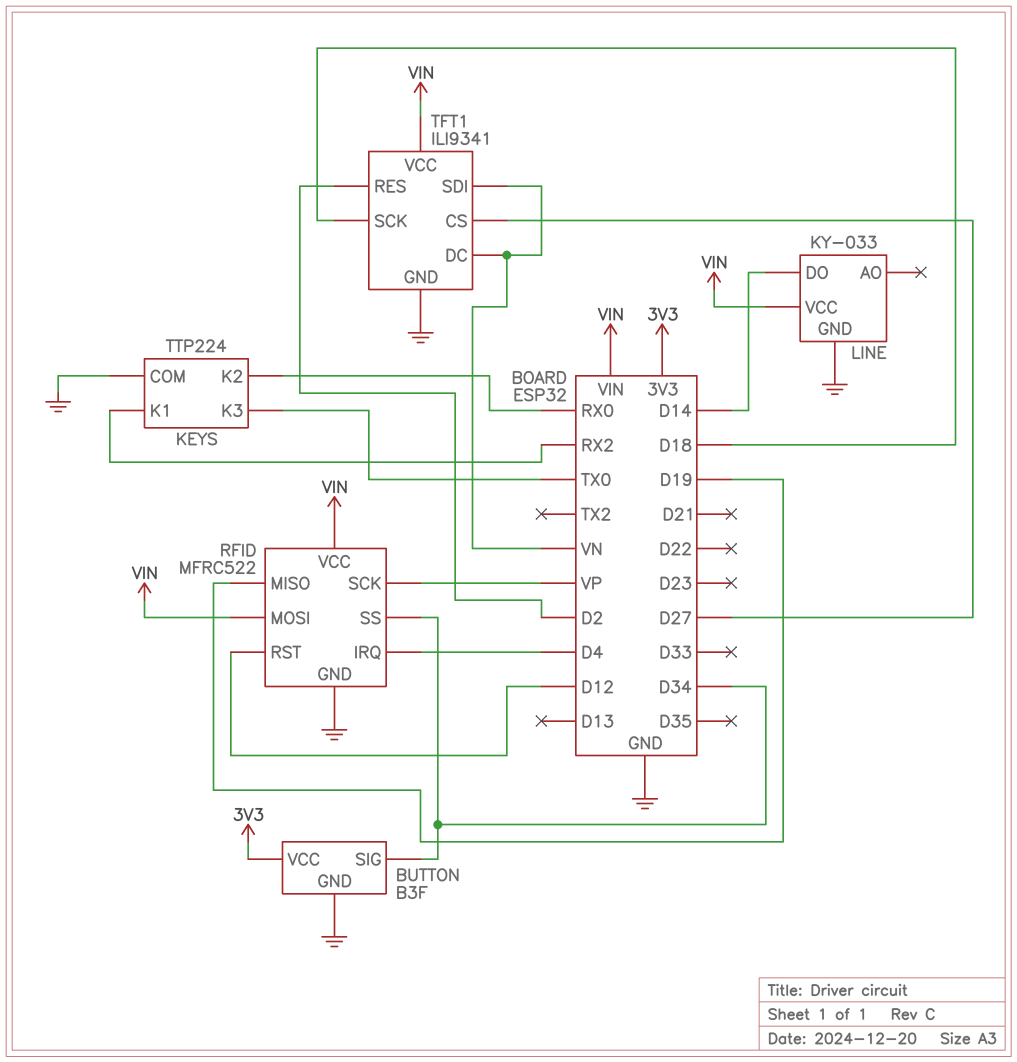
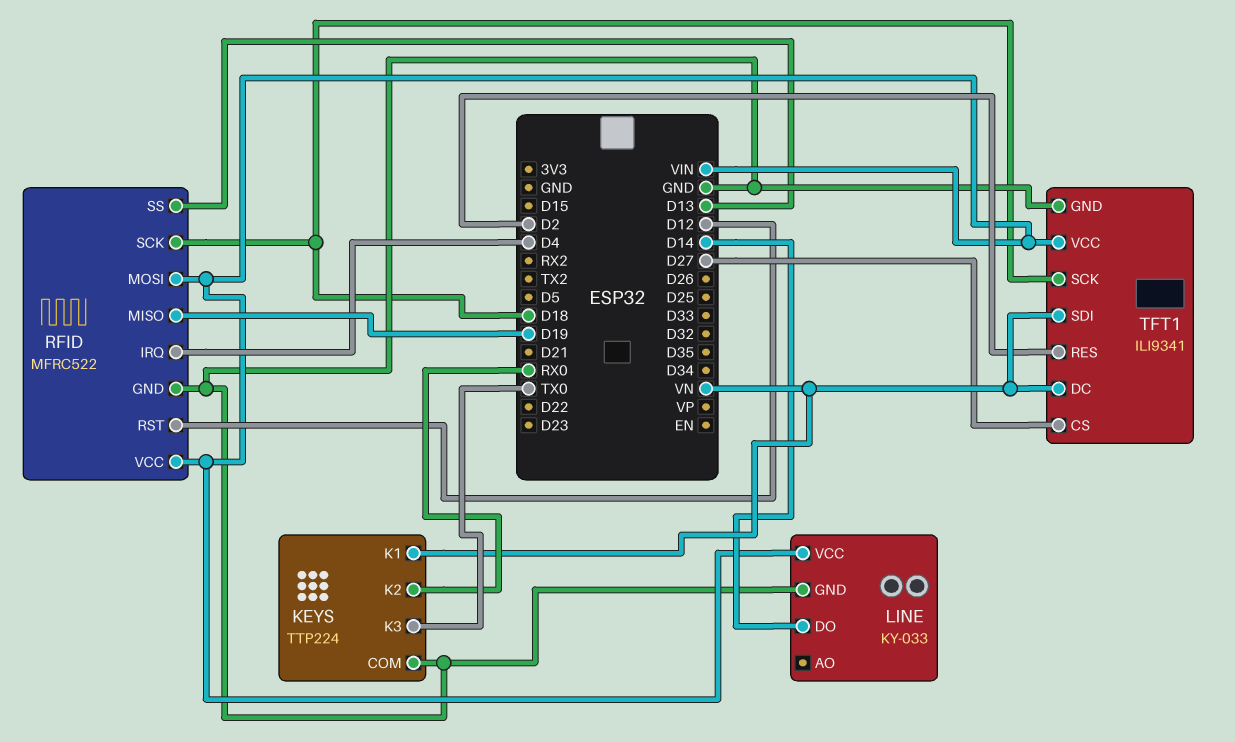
BUTTON: B3F -> none
BUTTON pin GND: GND -> none
BUTTON pin SIG: D34 -> none
BUTTON pin VCC: 3V3 -> none
KEYS pin K1: RX2 -> VN
RFID pin SCK: VP -> D18
RFID pin SS: D34 -> D13

